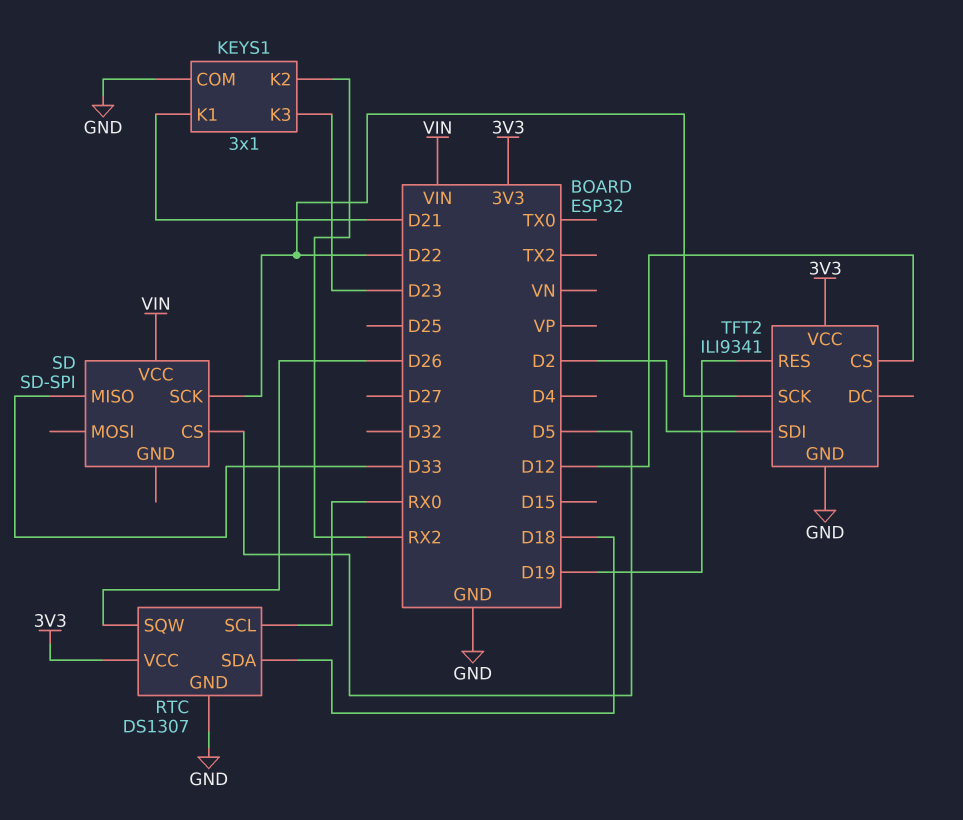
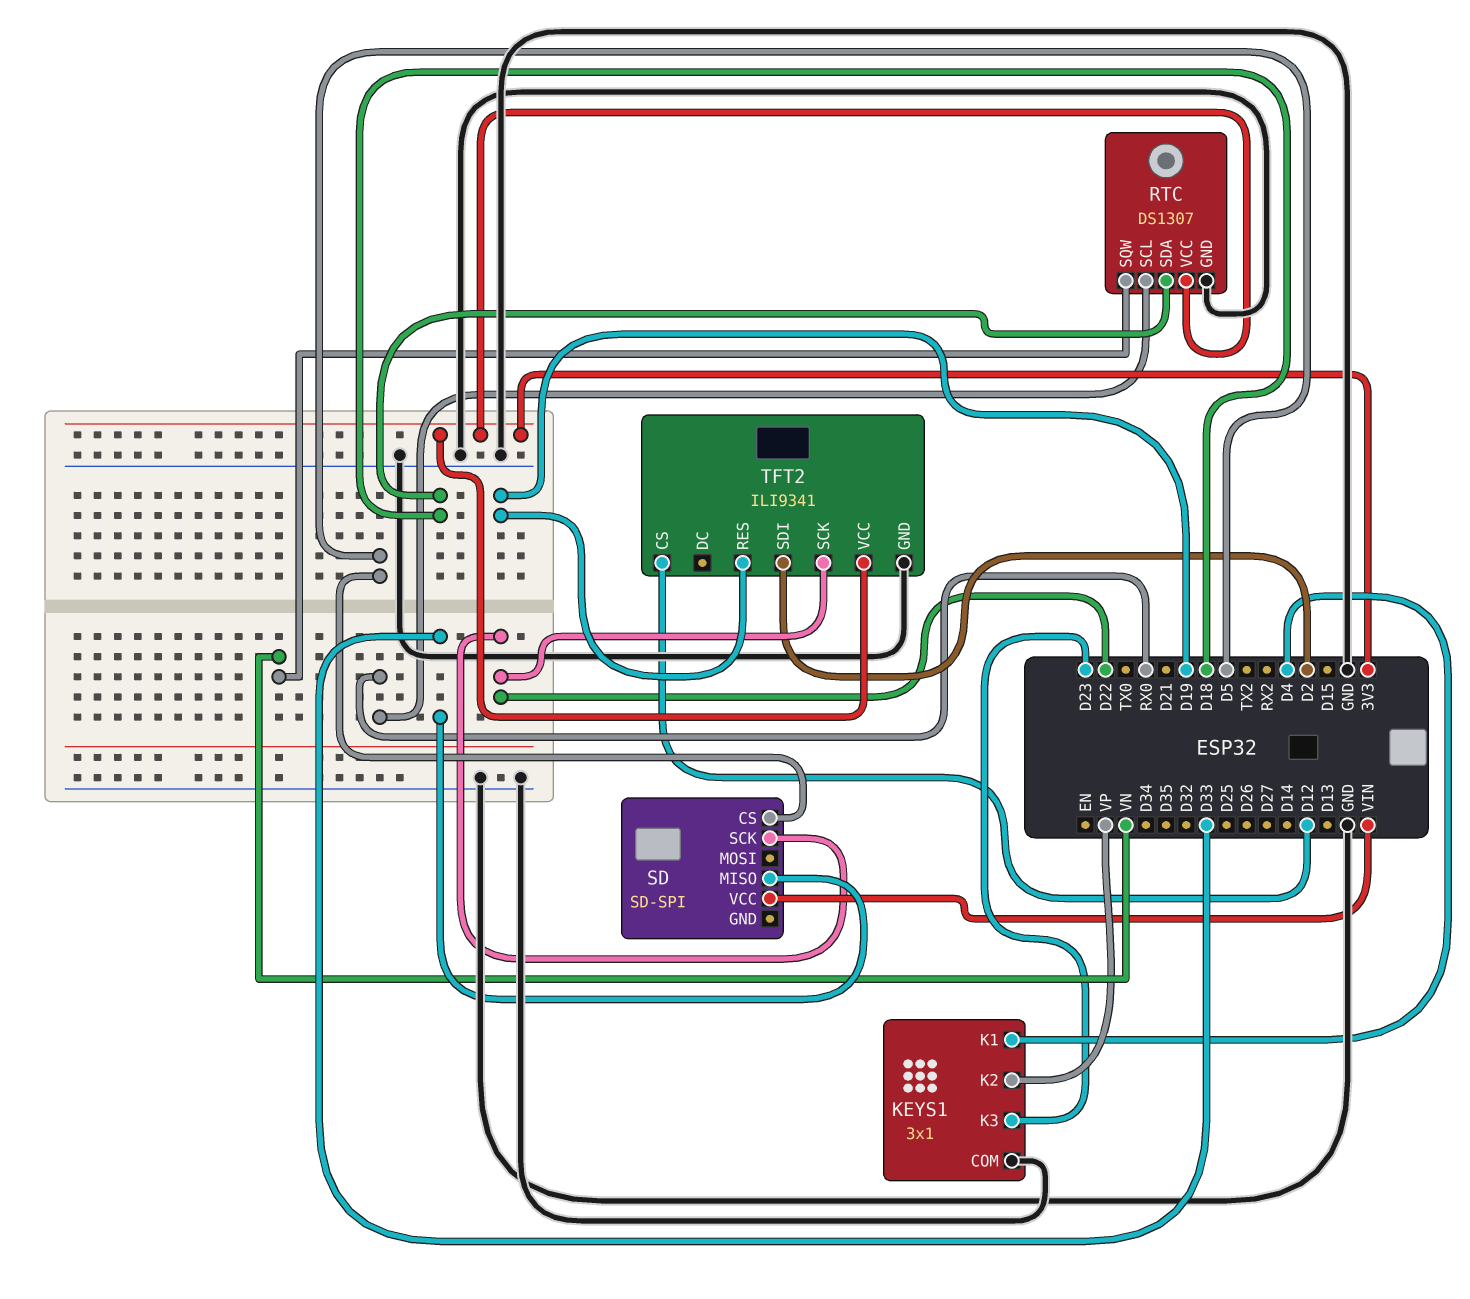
KEYS1 pin K1: D21 -> D4
KEYS1 pin K2: RX2 -> VP
RTC pin SQW: D26 -> VN

